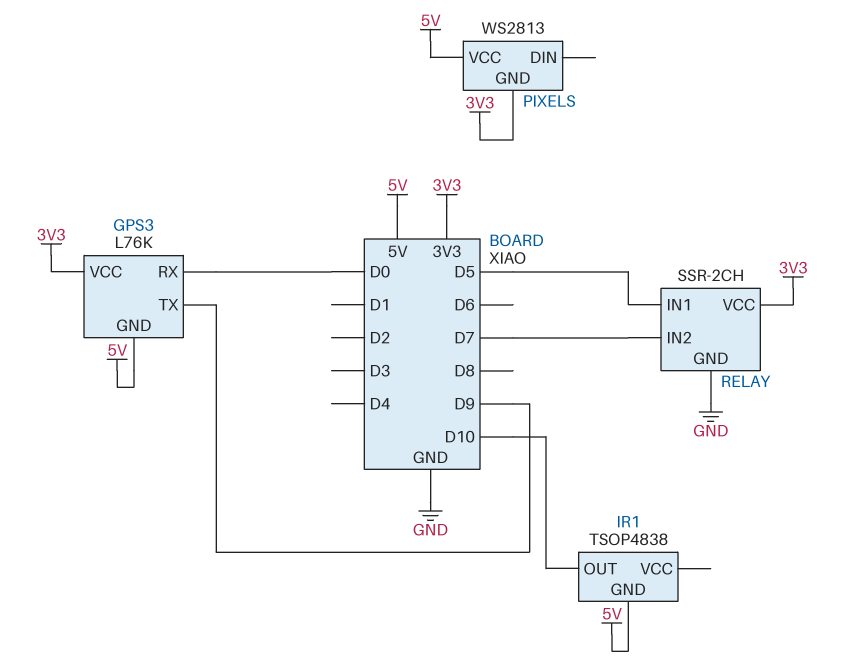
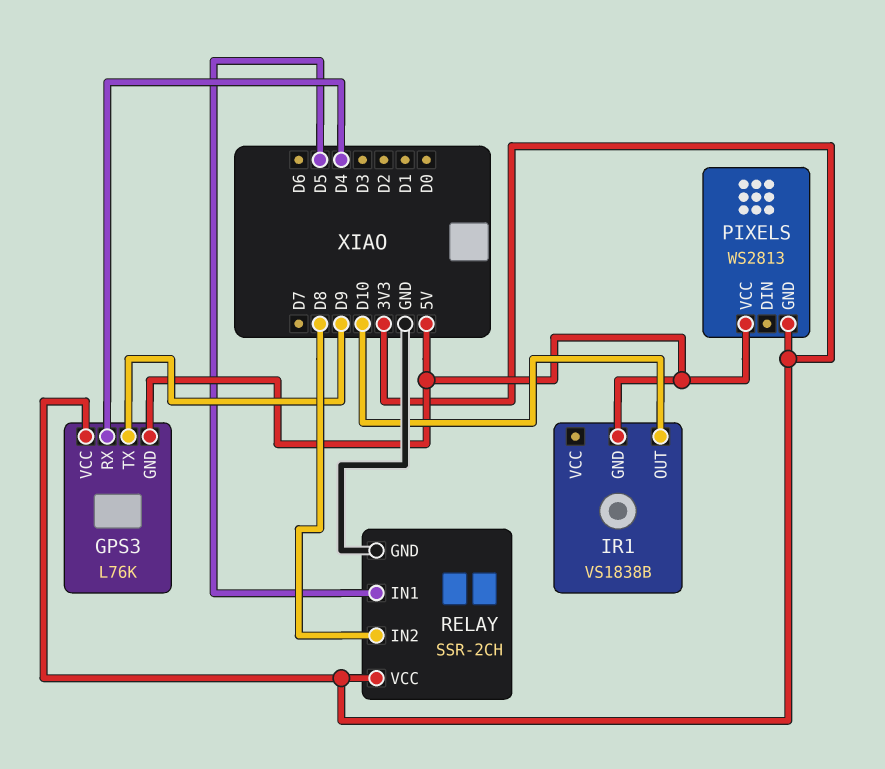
GPS3 pin RX: D0 -> D4
IR1: TSOP4838 -> VS1838B
RELAY pin IN2: D7 -> D8

